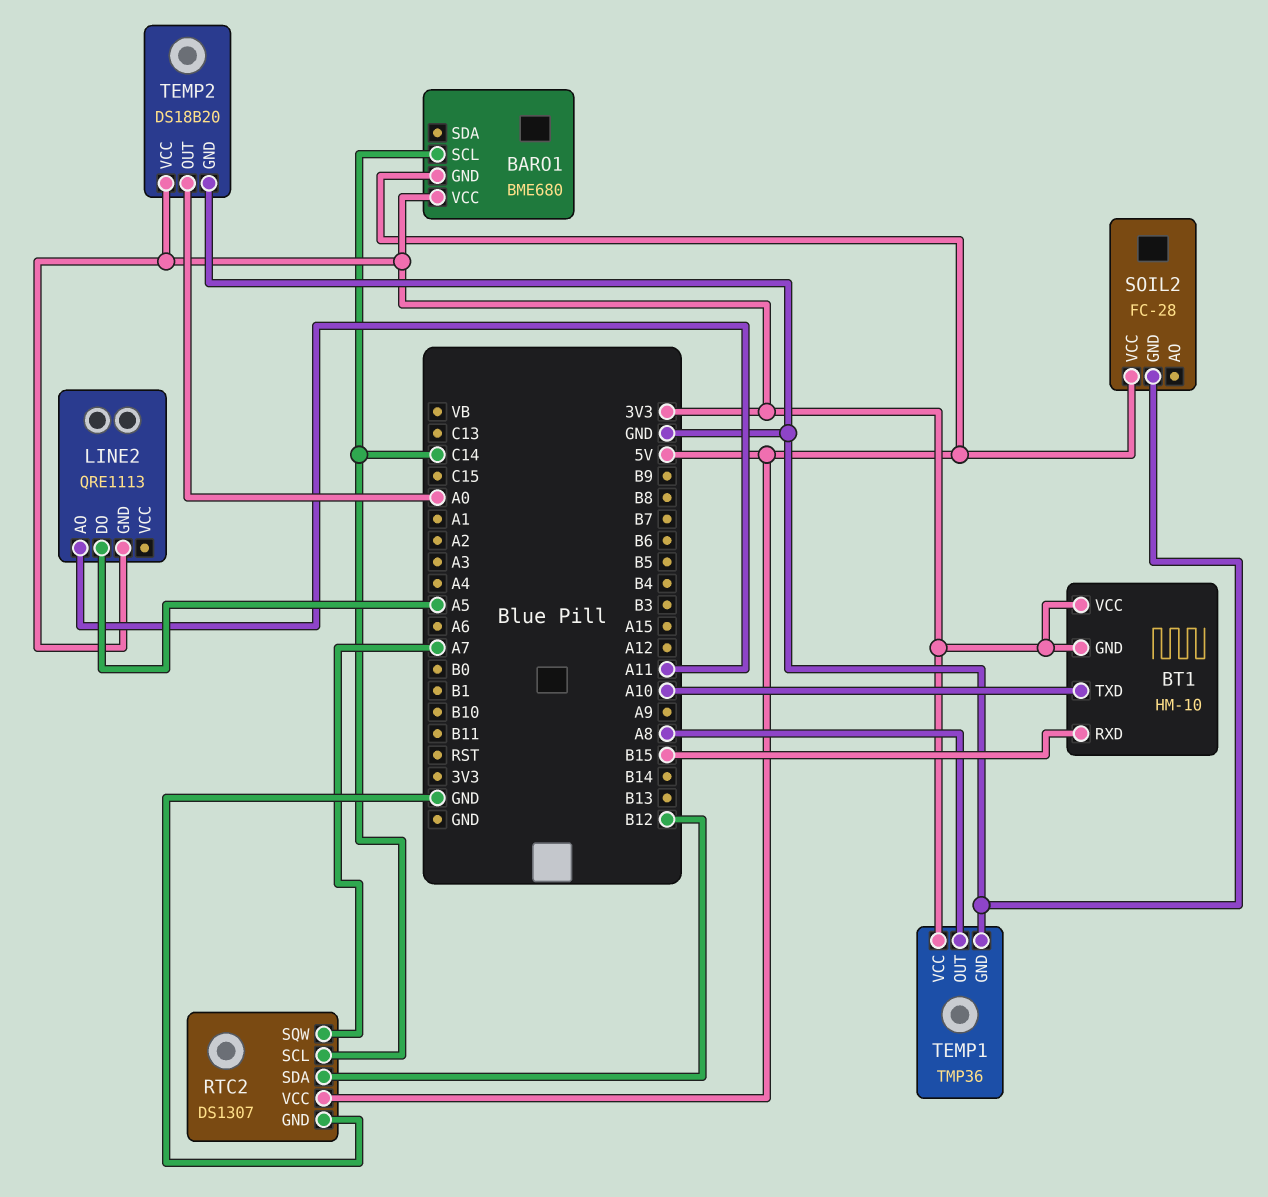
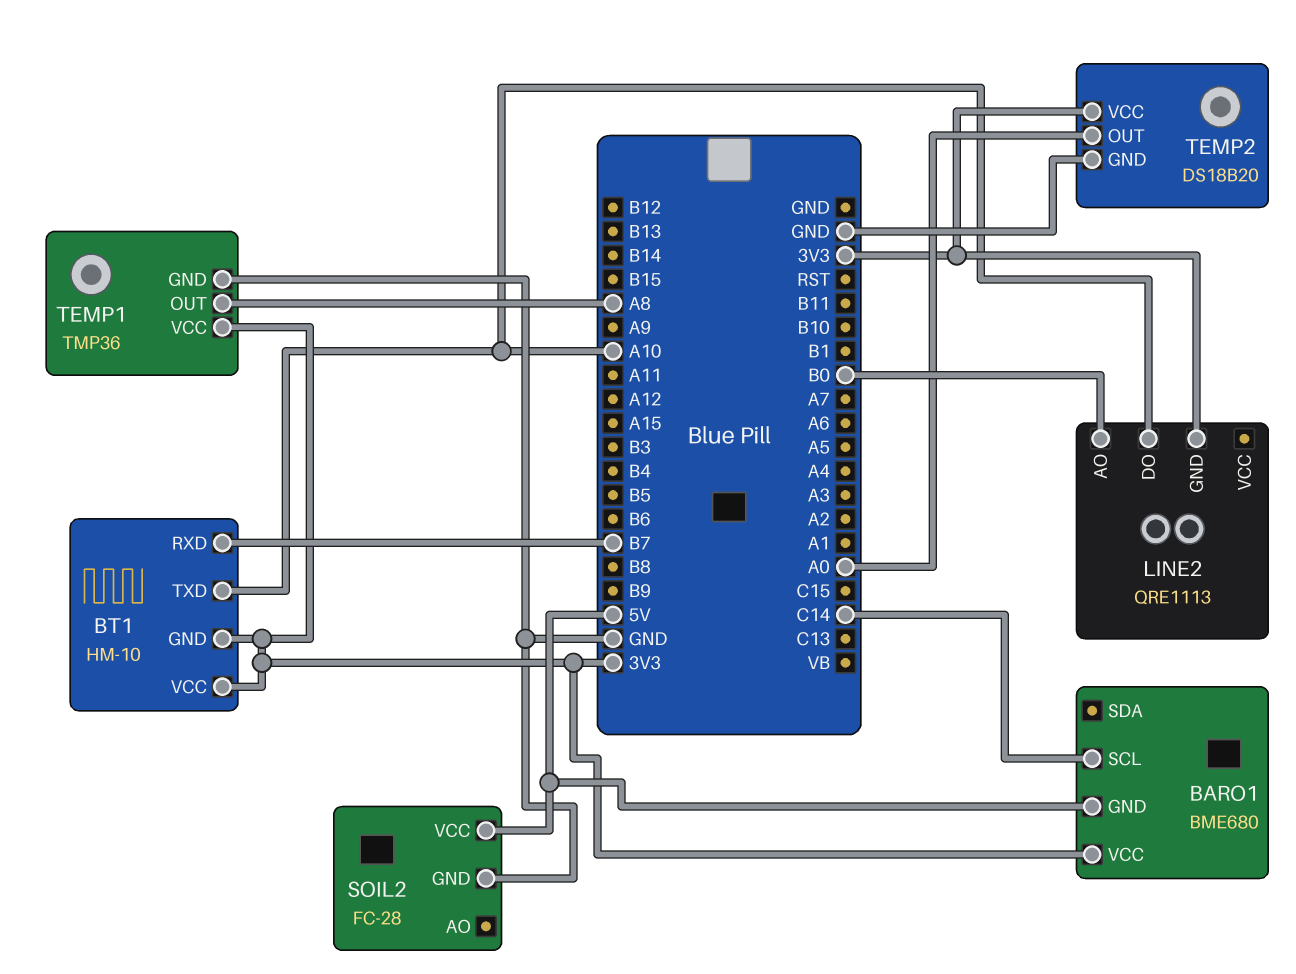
BT1 pin RXD: B15 -> B7
LINE2 pin AO: A11 -> B0
LINE2 pin DO: A5 -> A10
RTC2: DS1307 -> none
RTC2 pin GND: GND -> none
RTC2 pin SCL: C14 -> none
RTC2 pin SDA: B12 -> none
RTC2 pin SQW: A7 -> none
RTC2 pin VCC: 5V -> none

